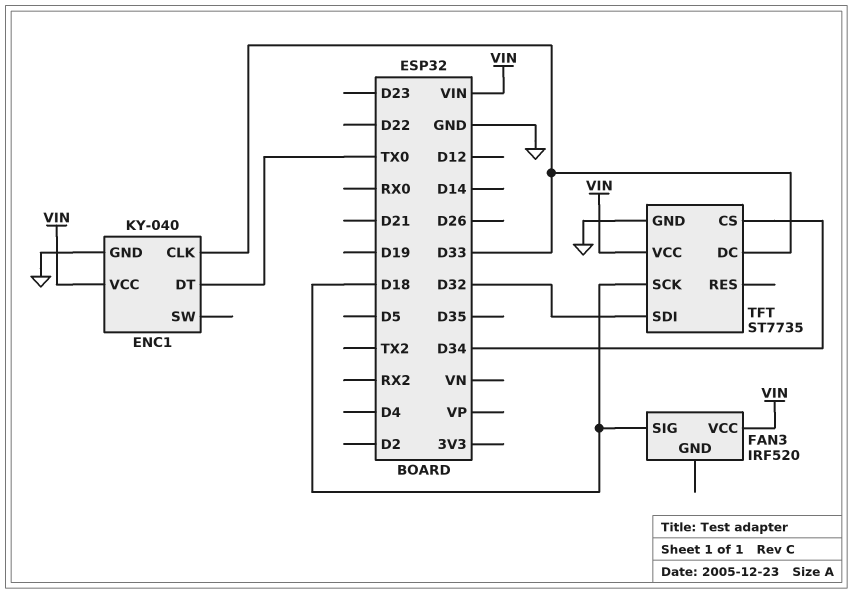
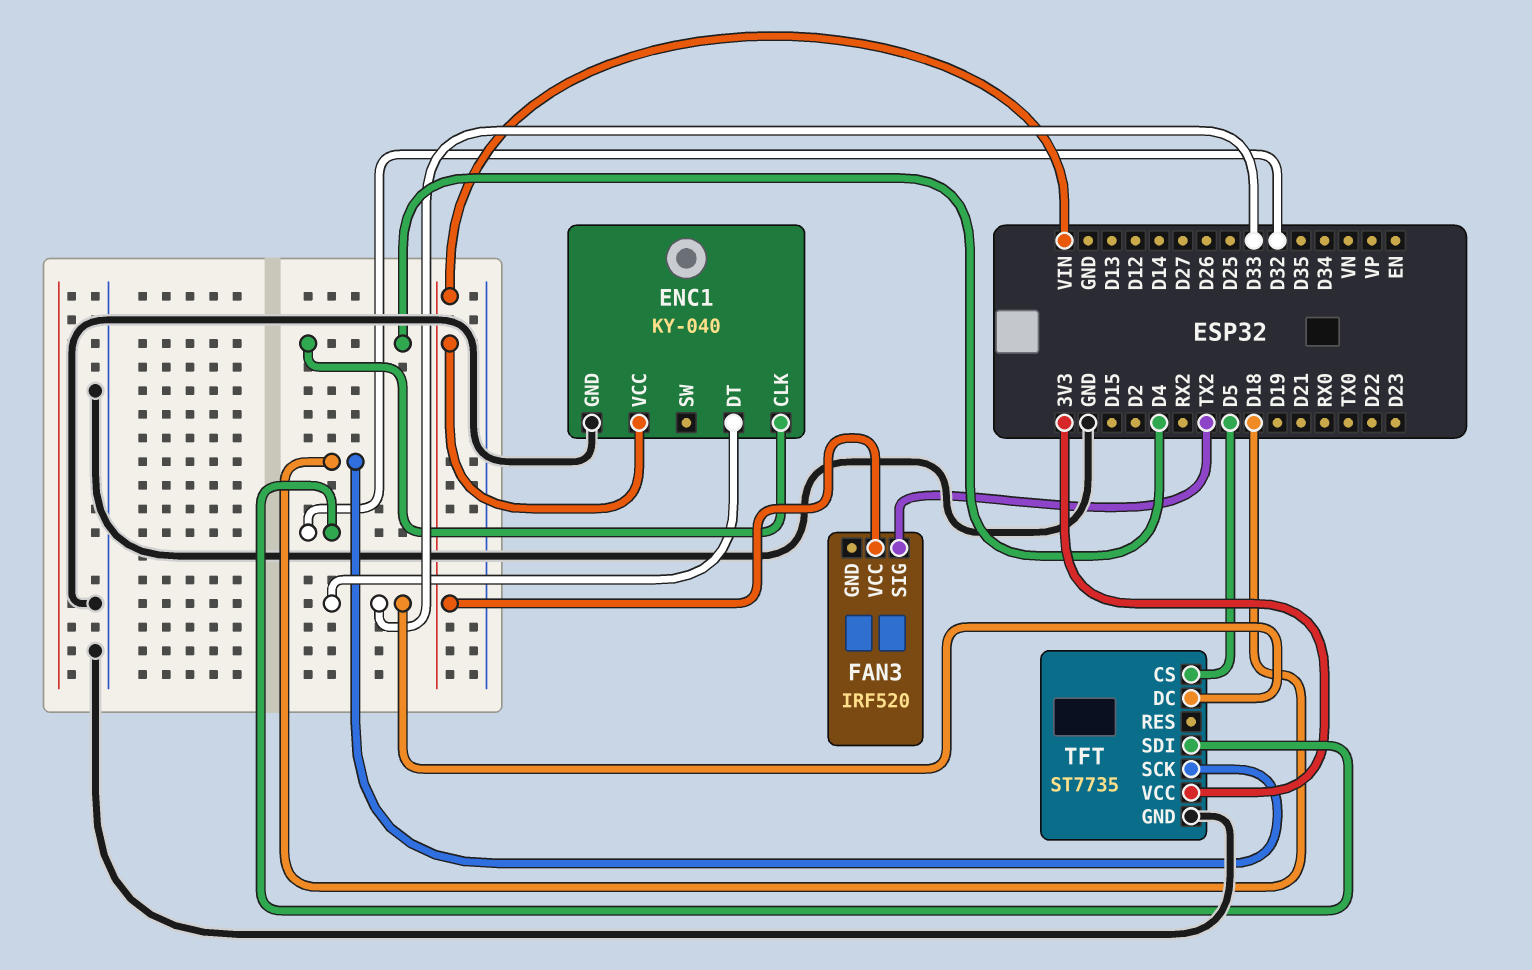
ENC1 pin CLK: D33 -> D4
ENC1 pin DT: TX0 -> D33
FAN3 pin SIG: D18 -> TX2
TFT pin CS: D34 -> D5
TFT pin VCC: VIN -> 3V3

